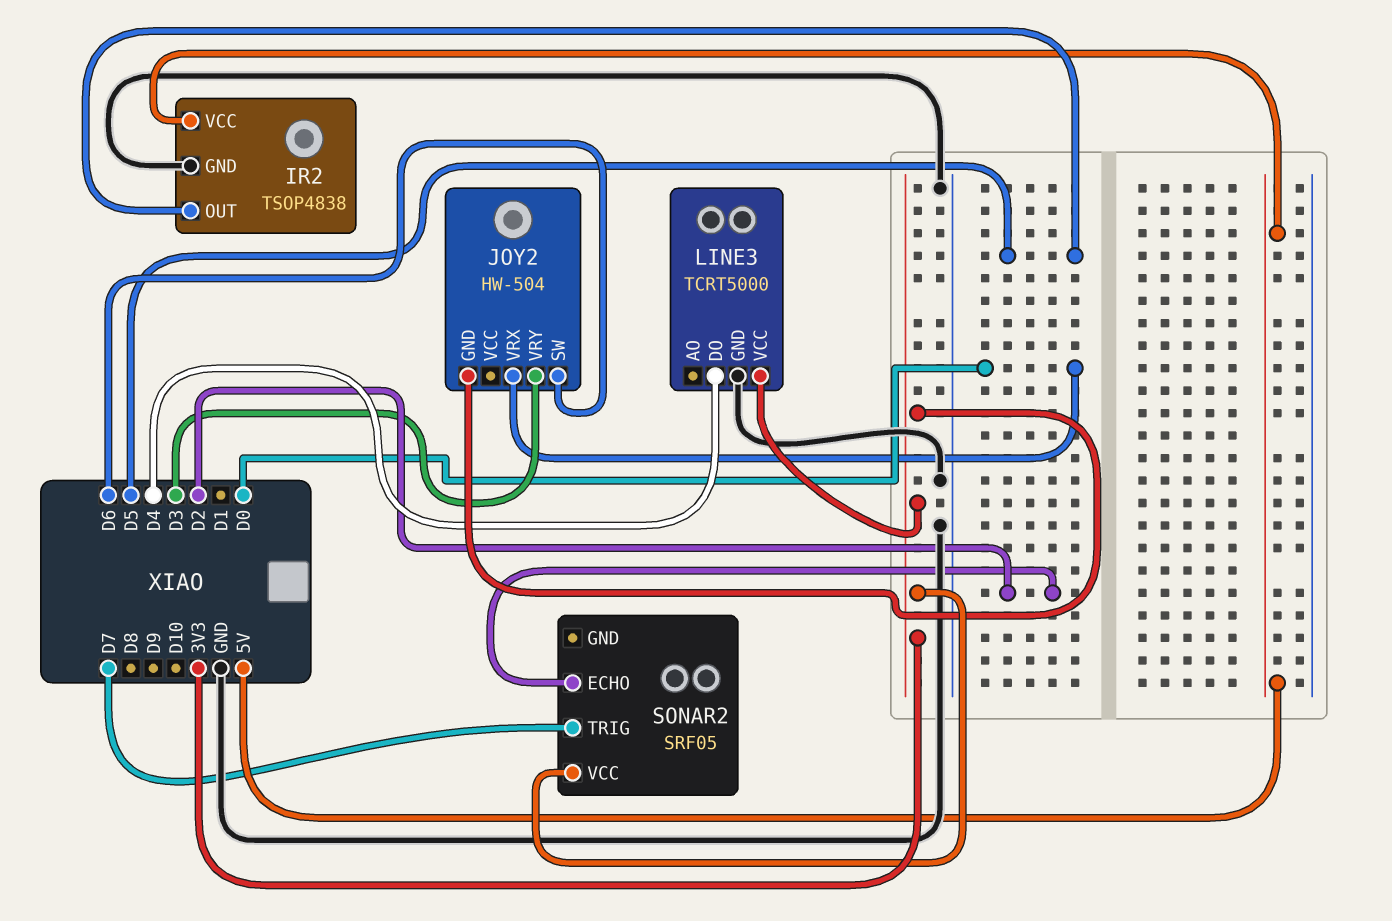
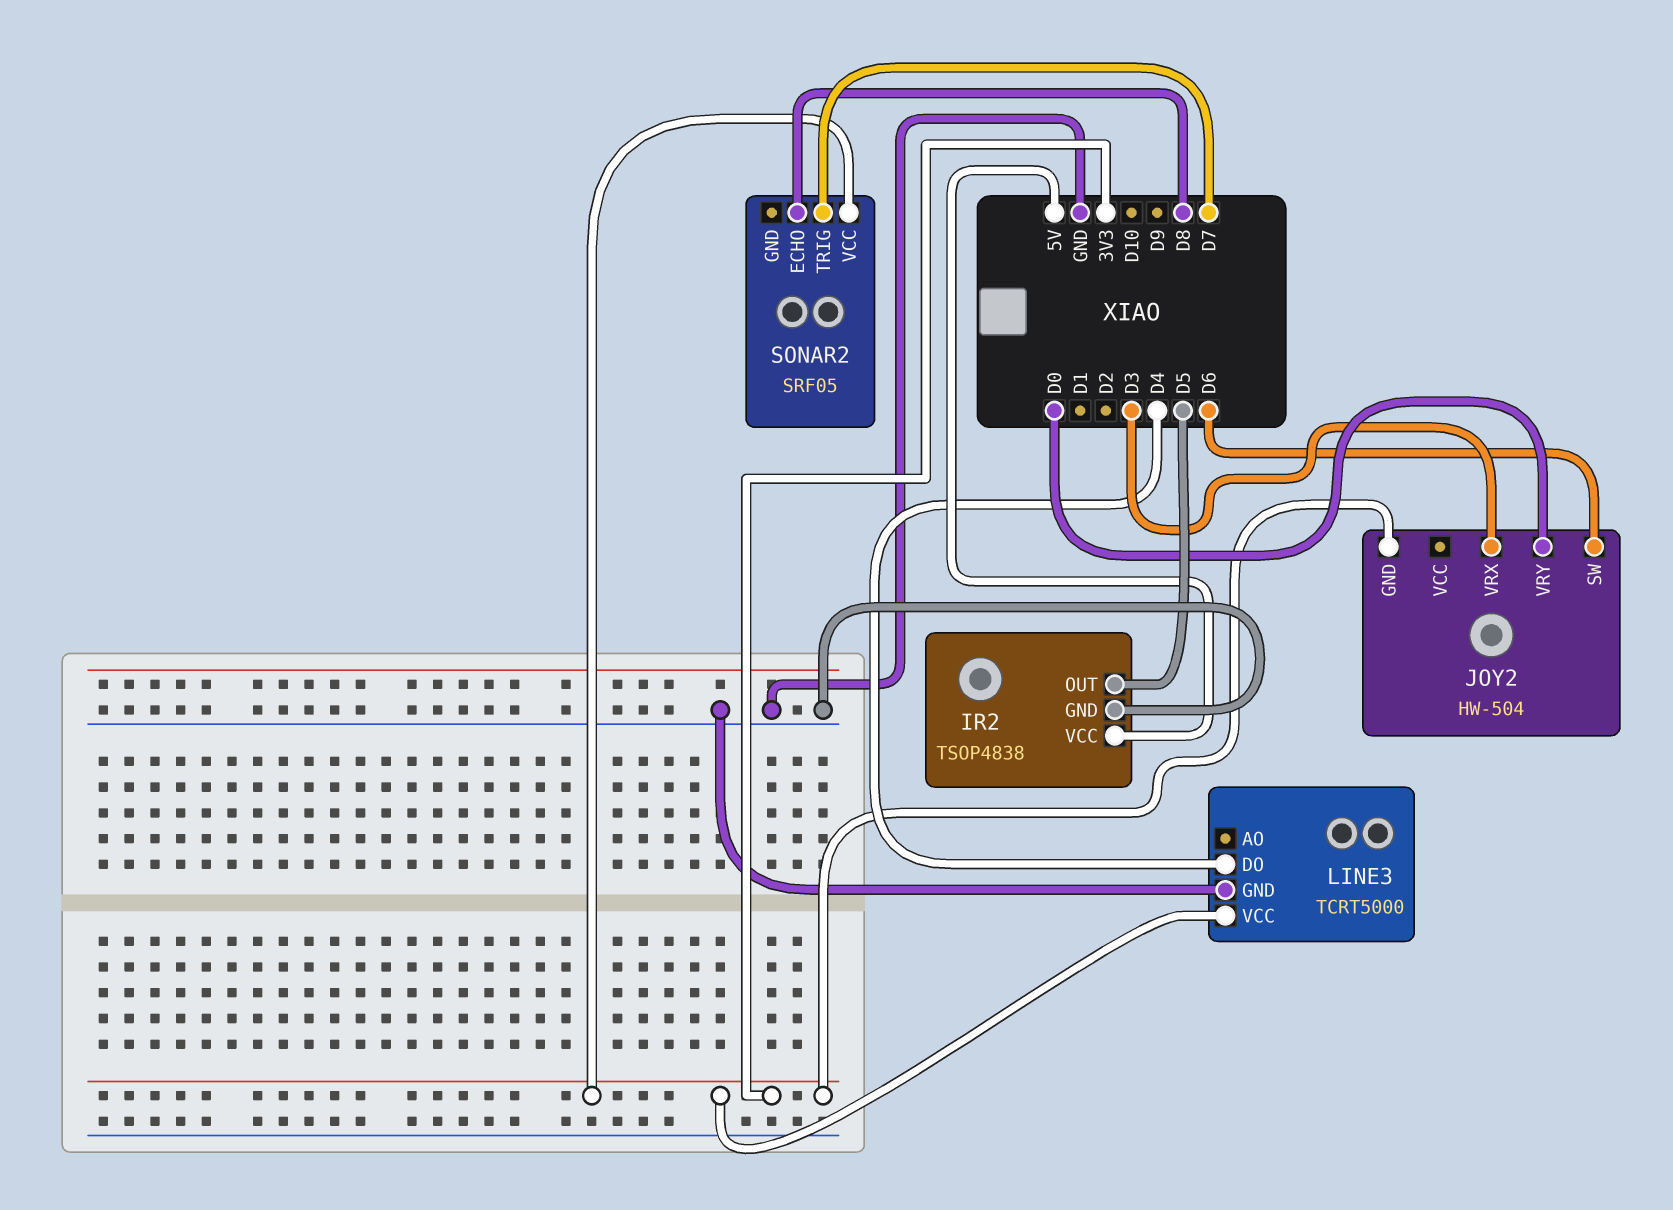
JOY2 pin VRX: D0 -> D3
JOY2 pin VRY: D3 -> D0
SONAR2 pin ECHO: D2 -> D8

